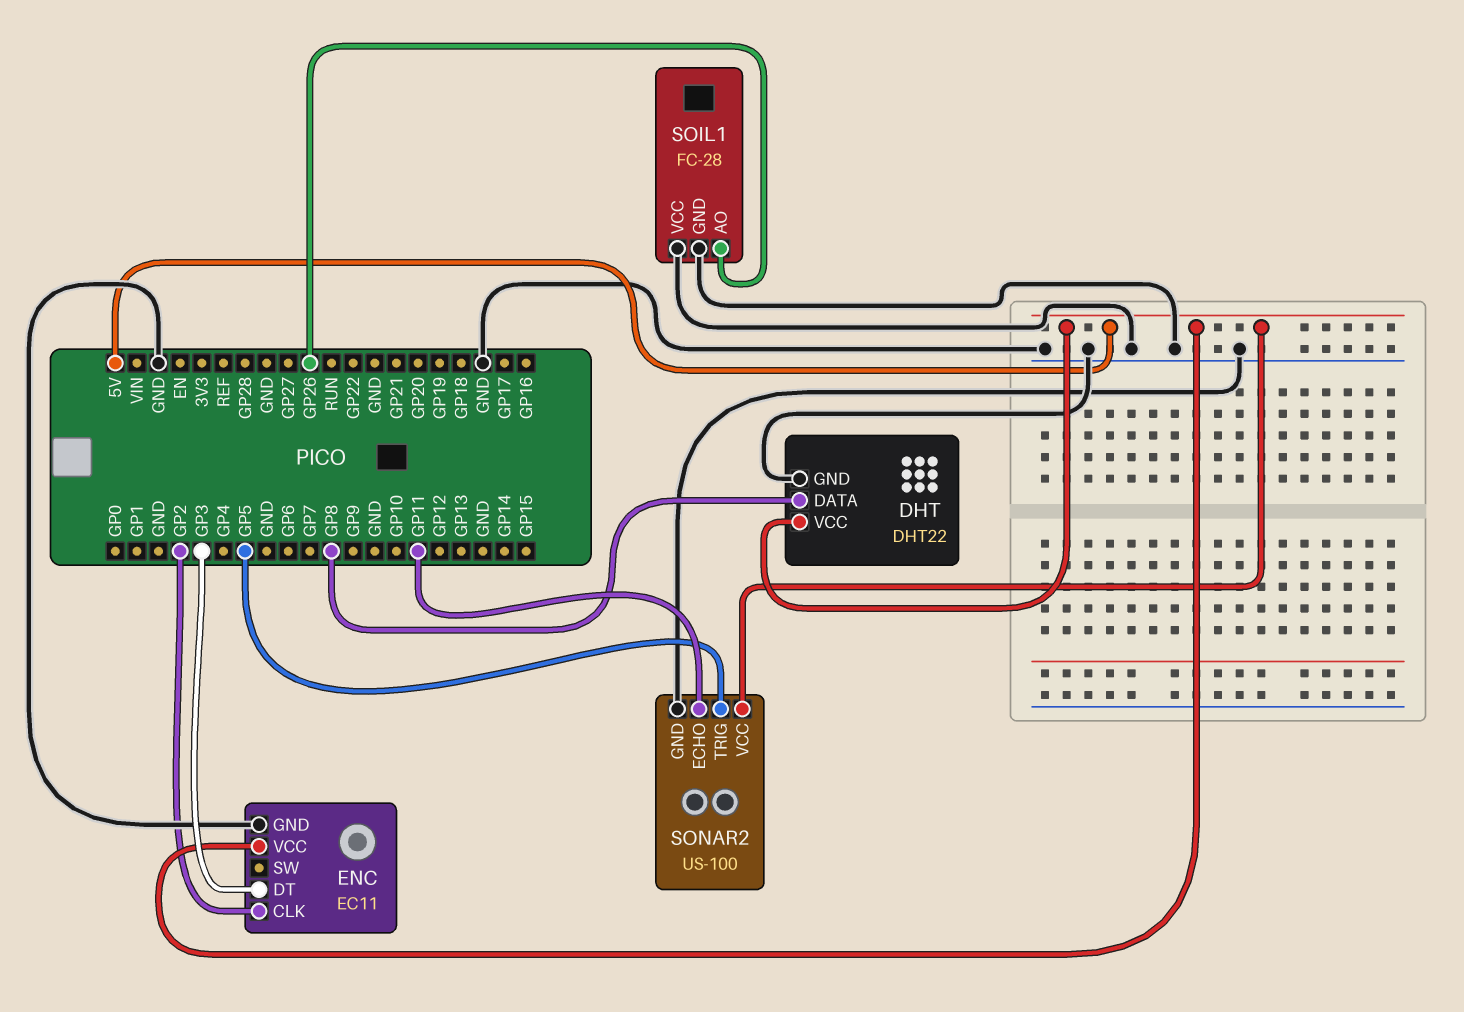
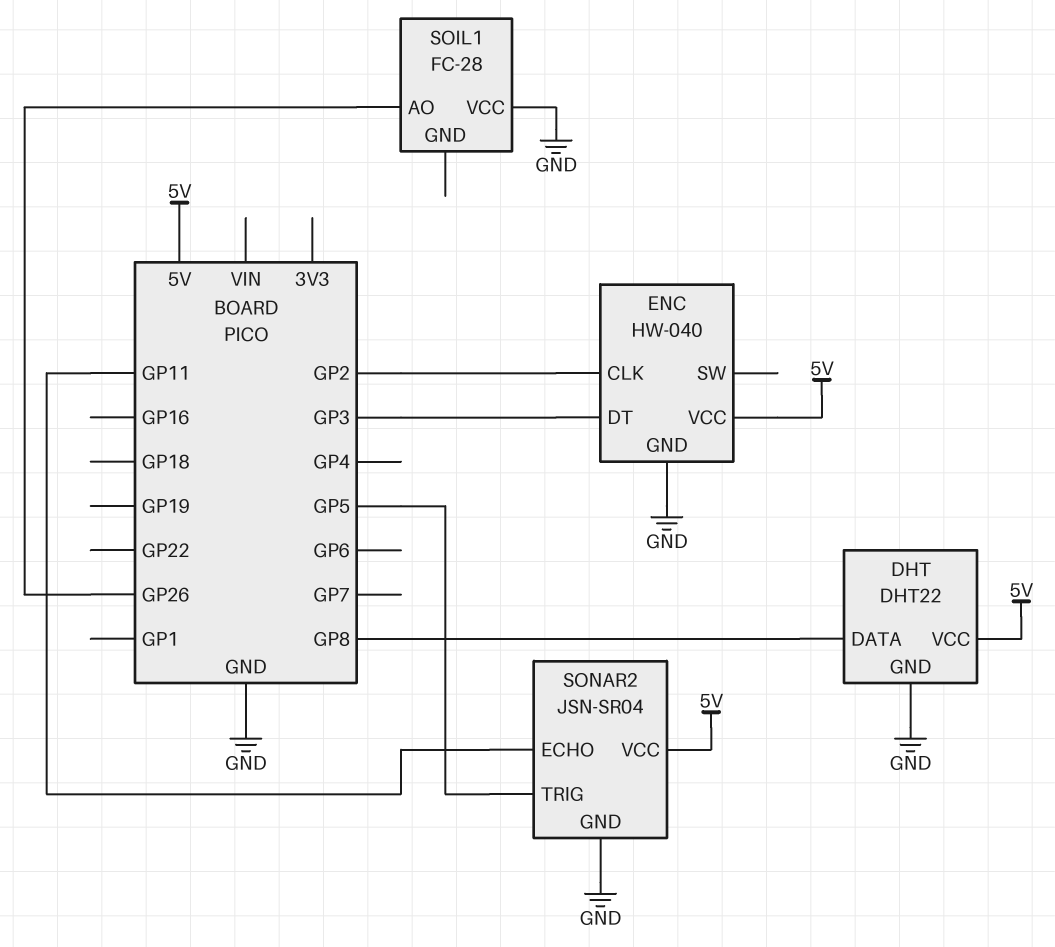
ENC: EC11 -> HW-040
SOIL1 pin GND: GND -> none
SONAR2: US-100 -> JSN-SR04

